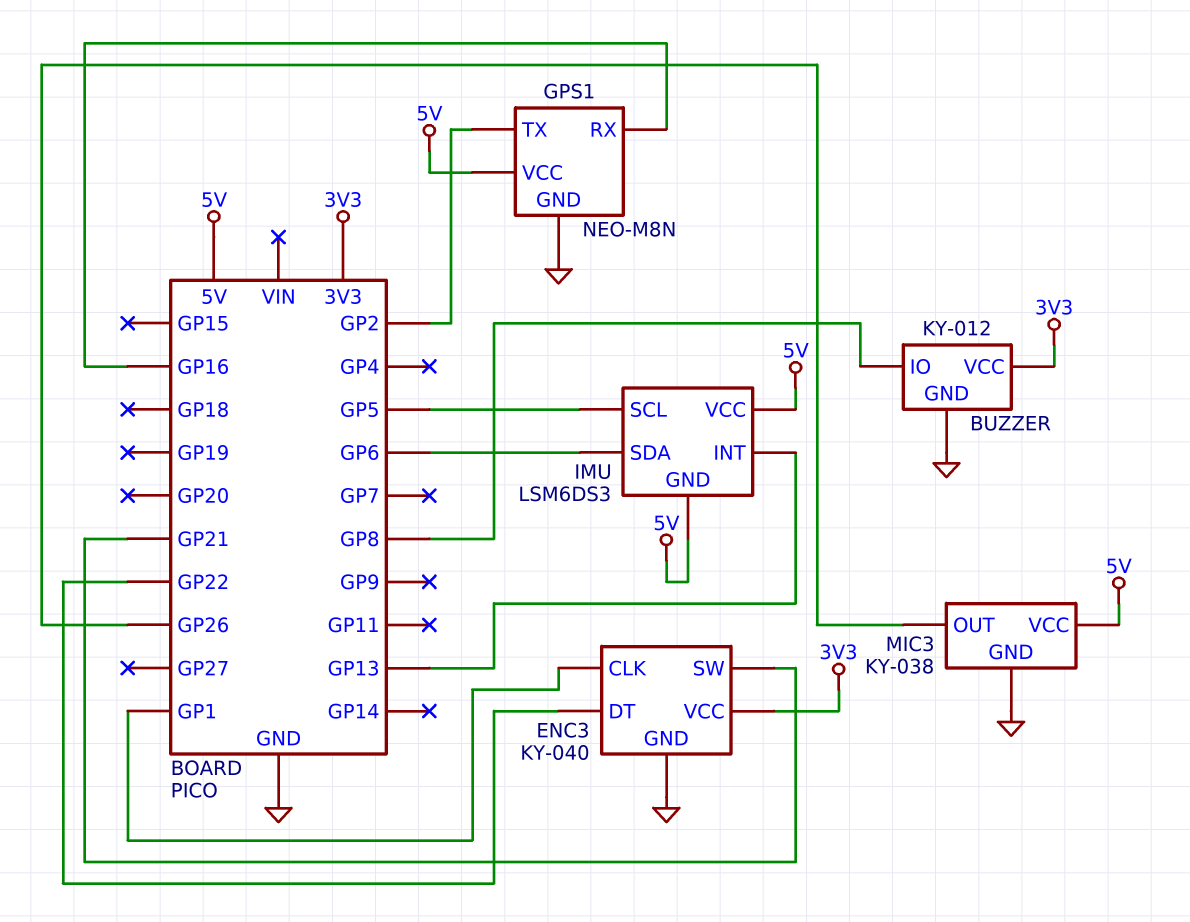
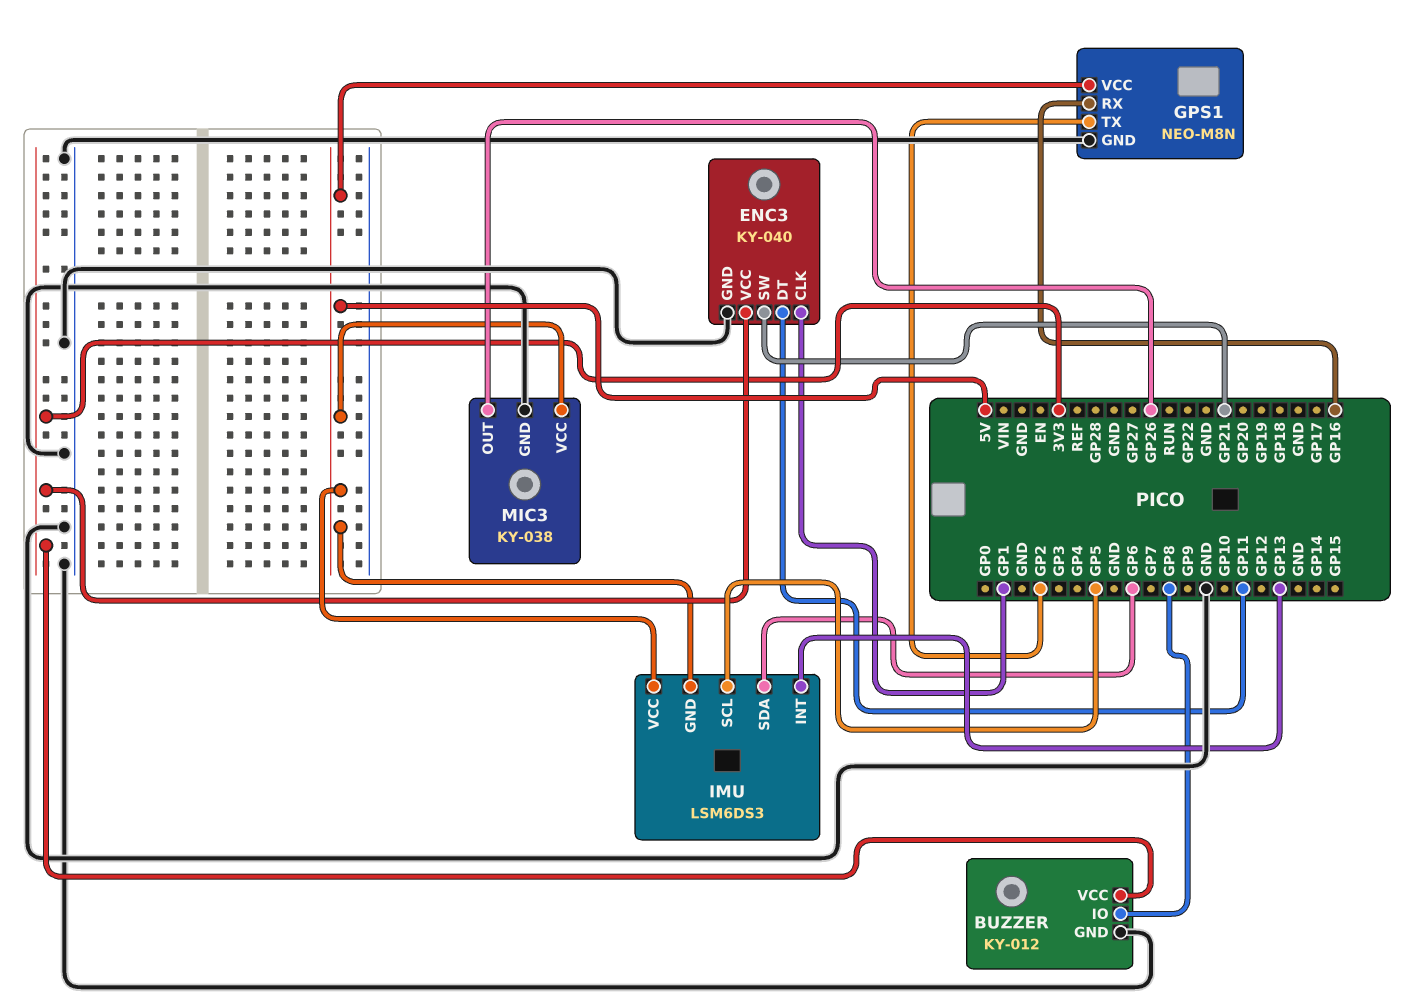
ENC3 pin DT: GP22 -> GP11

